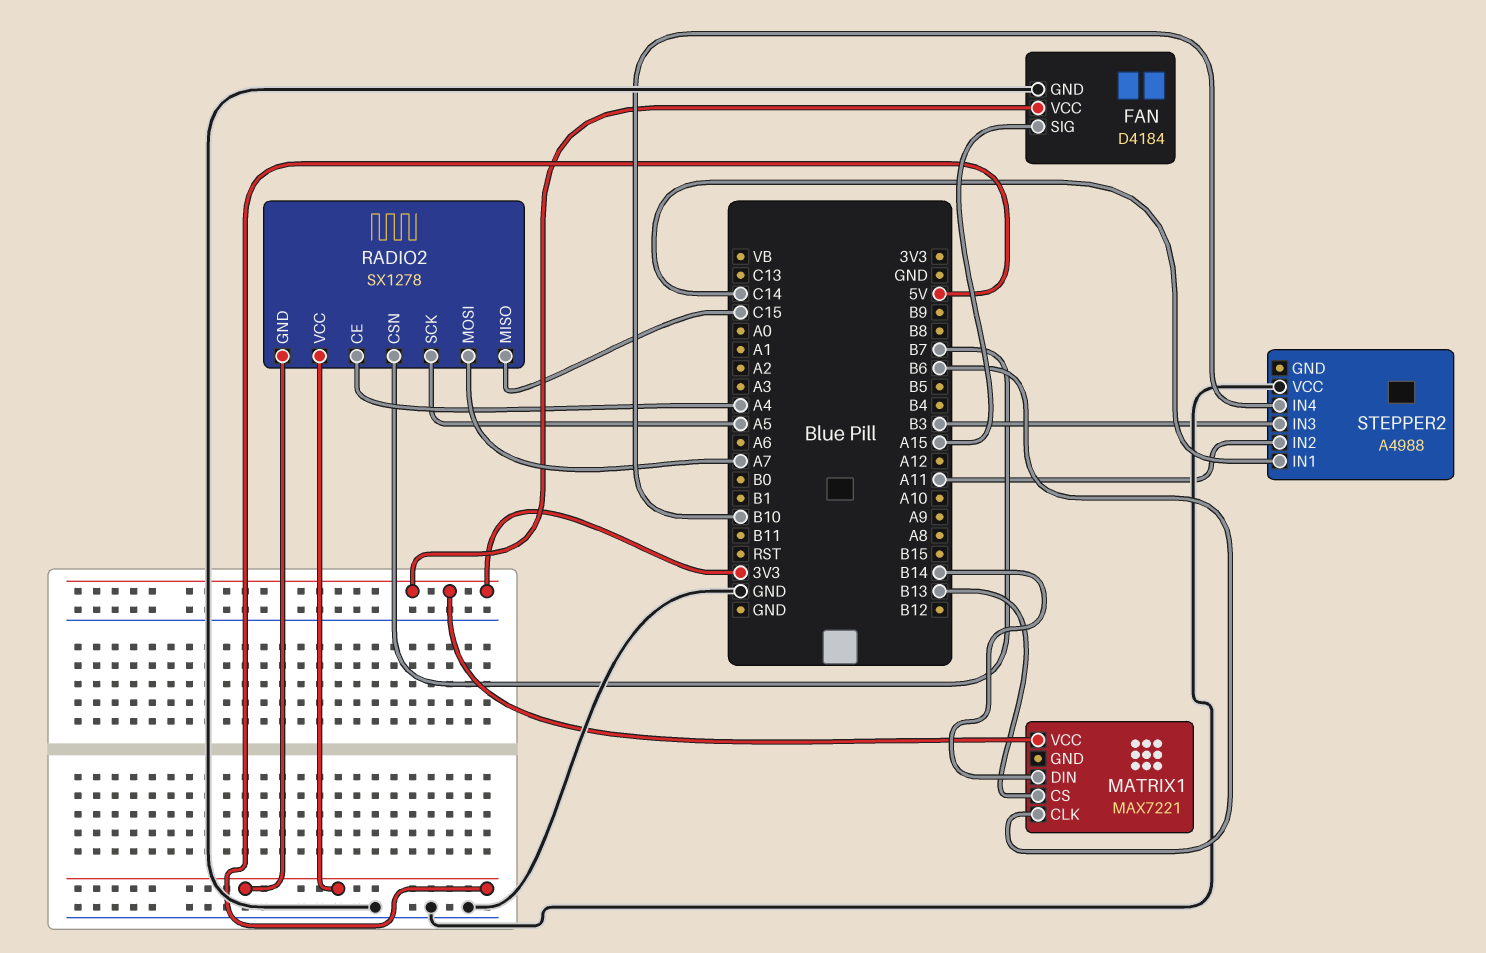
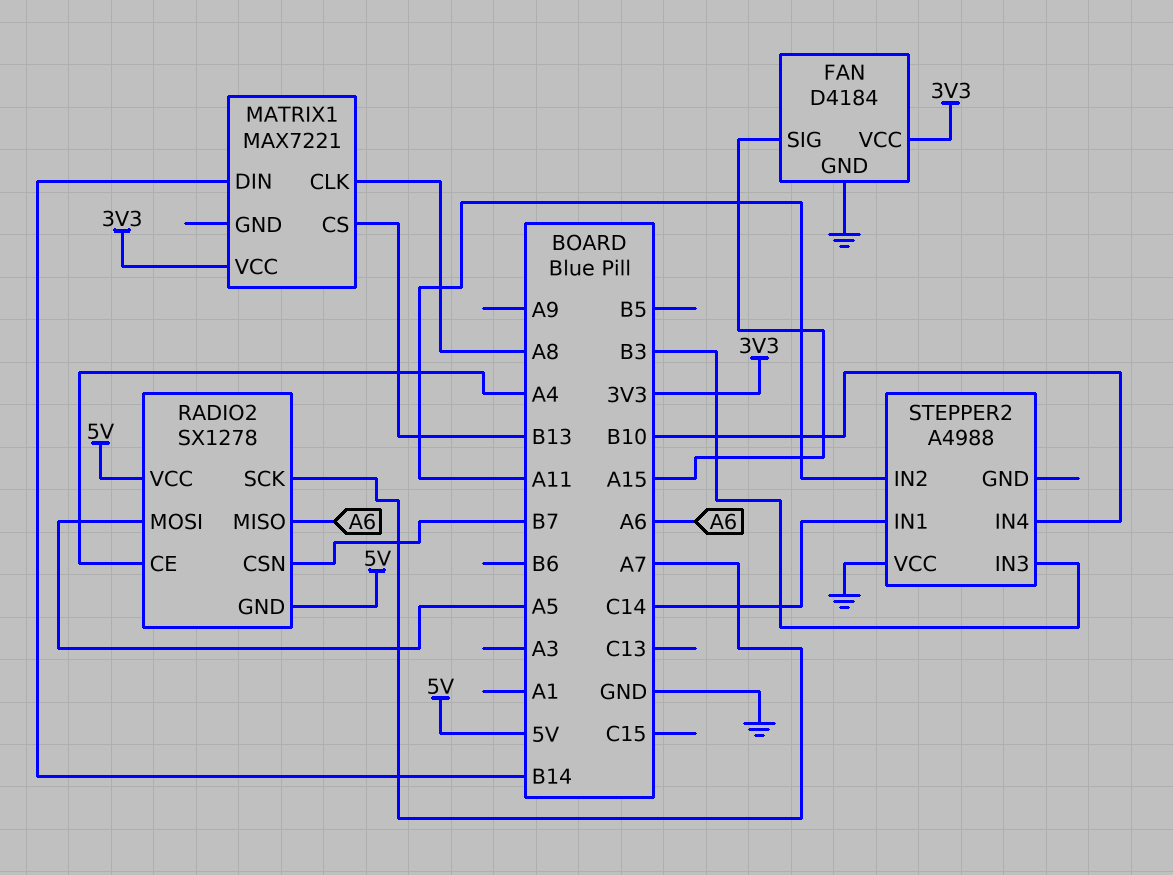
MATRIX1 pin CLK: B6 -> A8
RADIO2 pin MISO: C15 -> A6
RADIO2 pin MOSI: A7 -> A5
RADIO2 pin SCK: A5 -> A7

